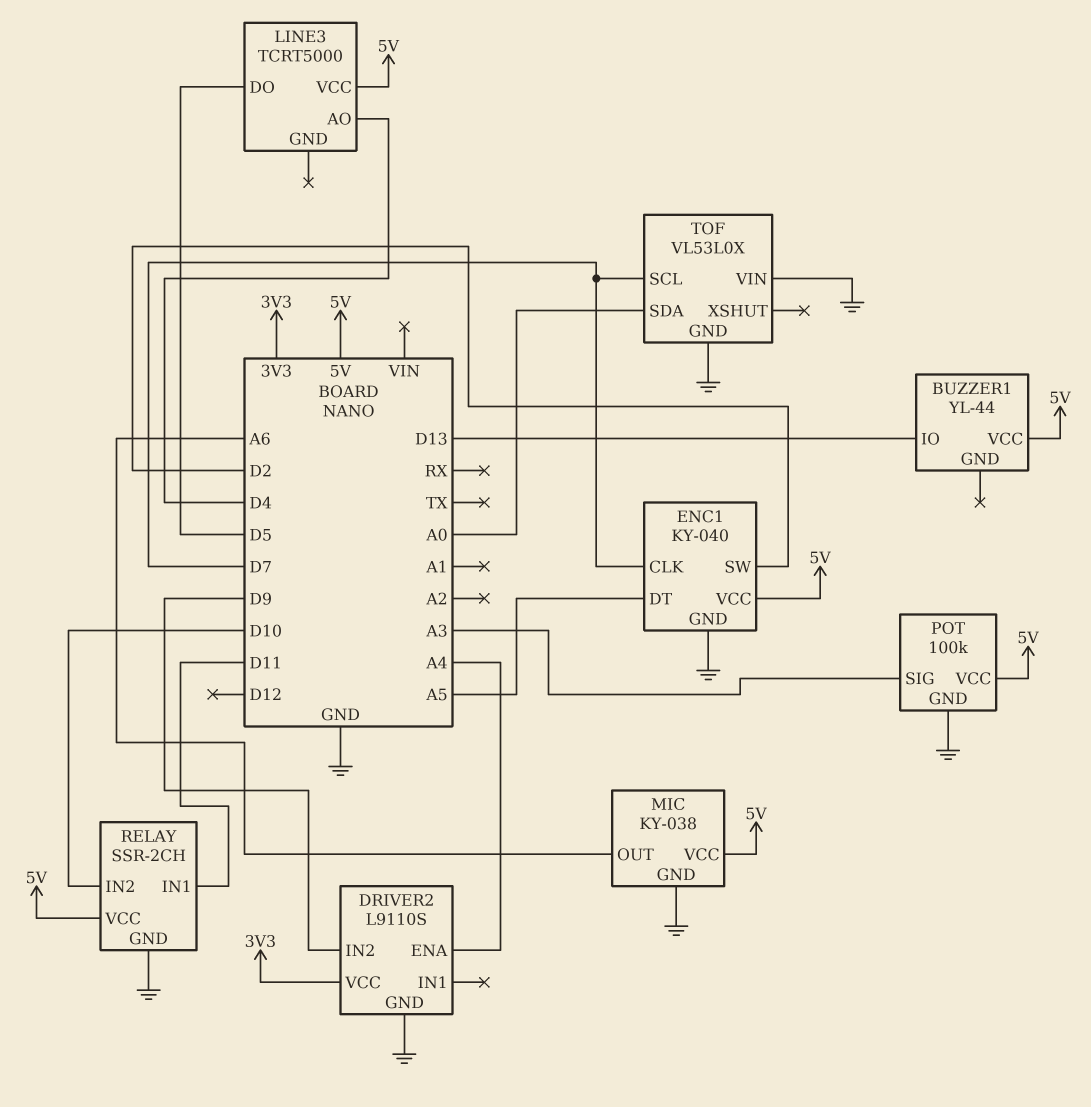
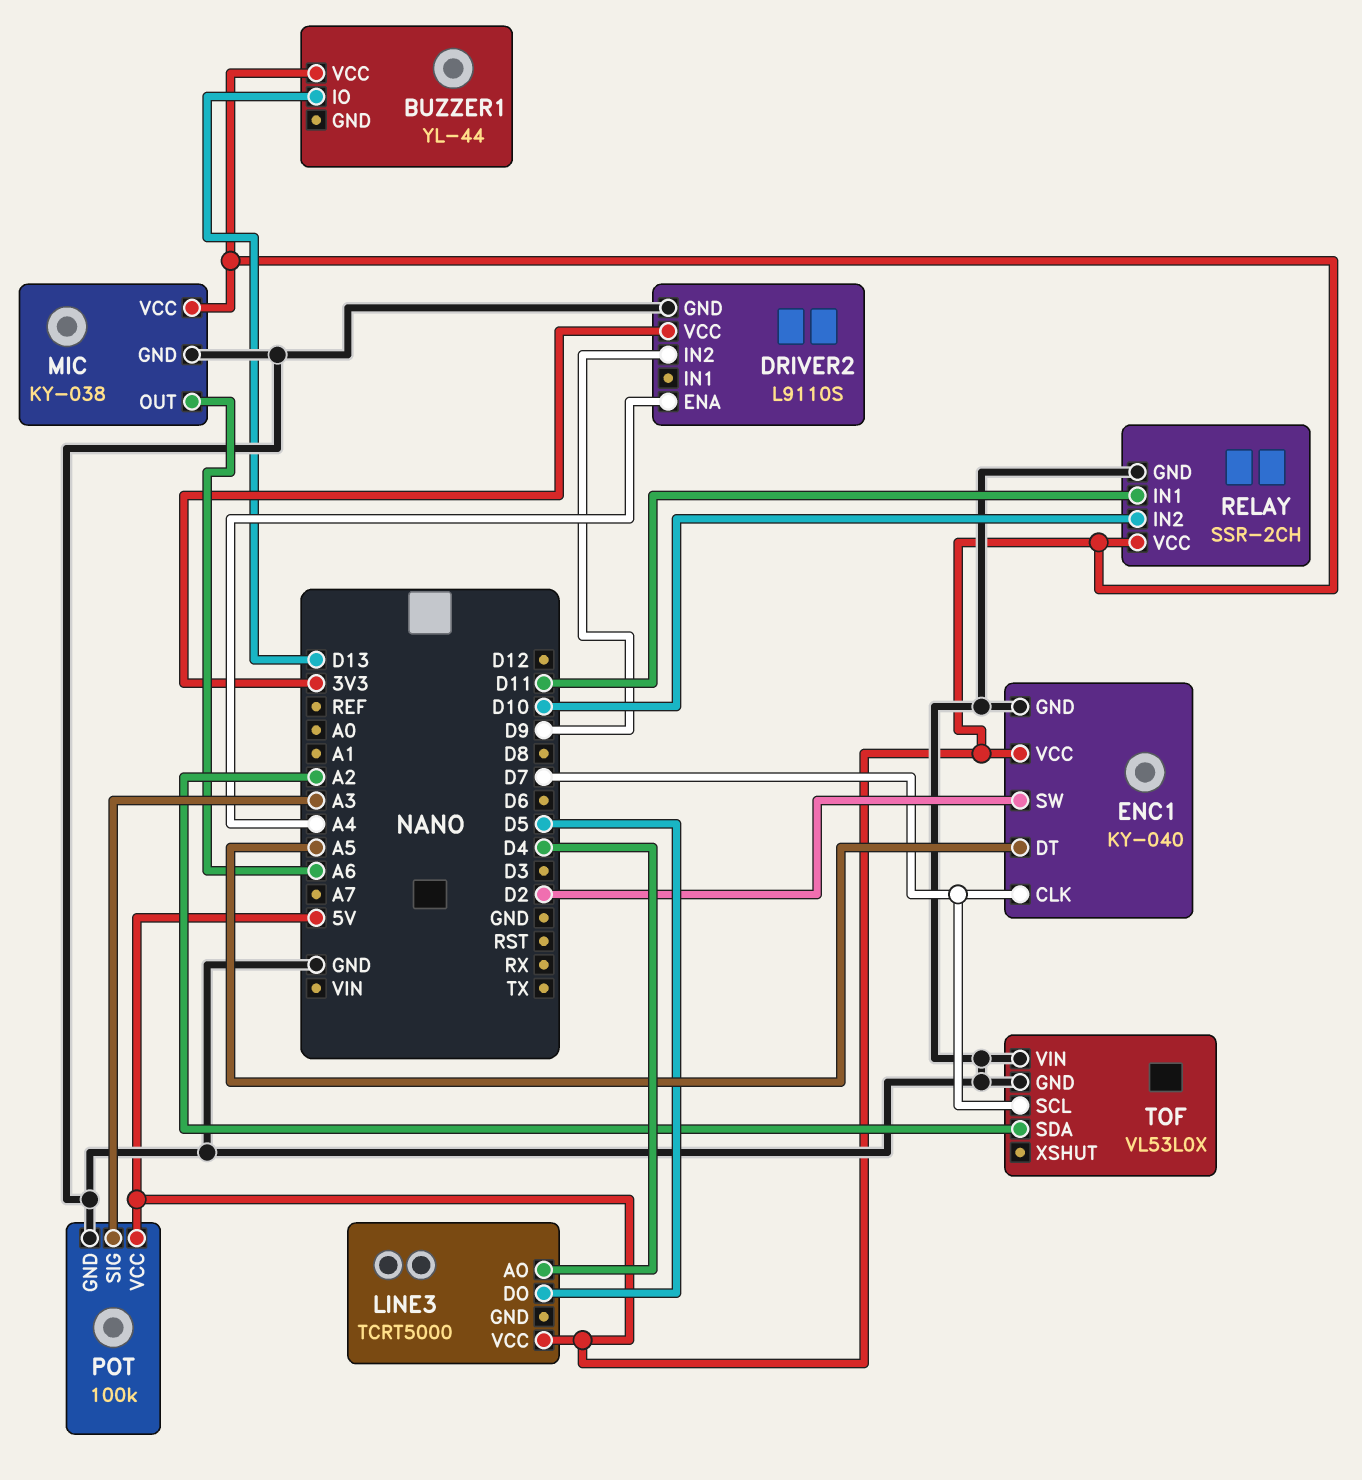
TOF pin SDA: A0 -> A2

